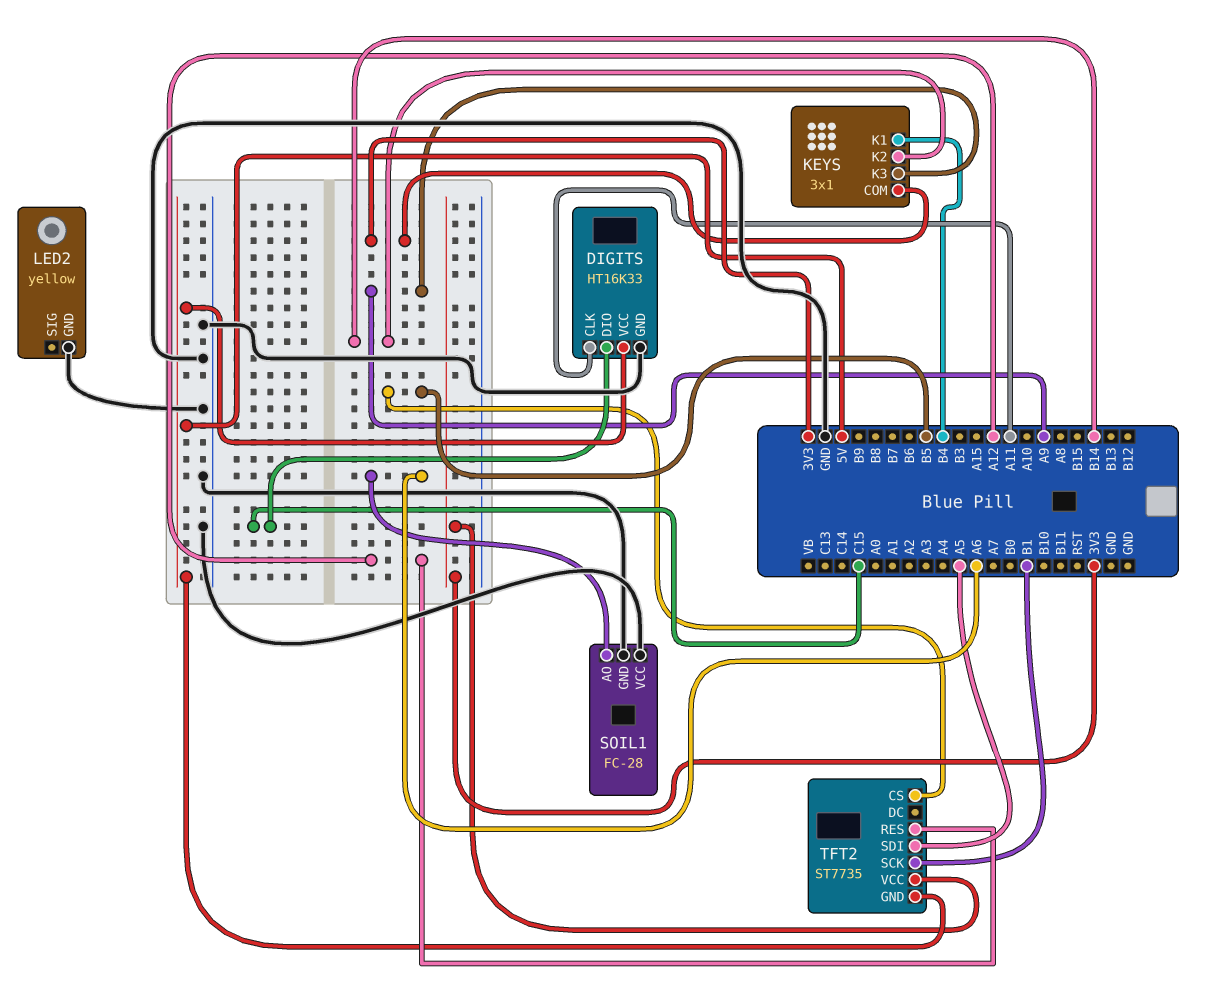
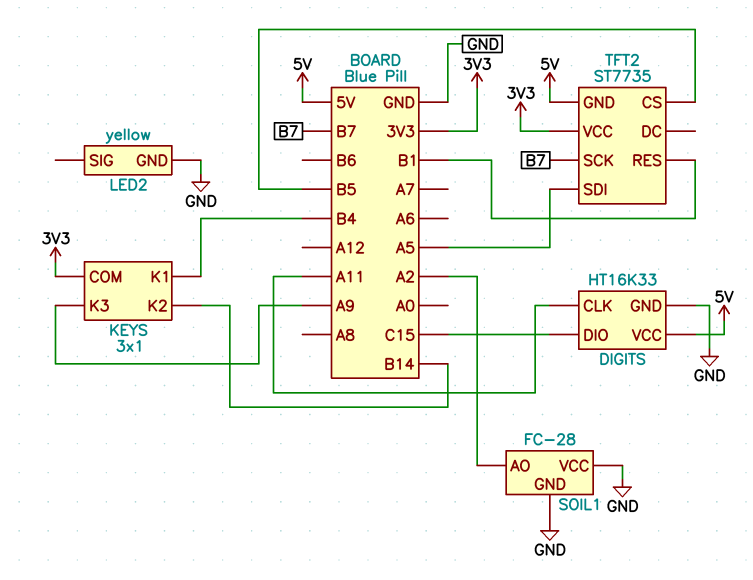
SOIL1 pin AO: A6 -> A2
TFT2 pin RES: A12 -> B1
TFT2 pin SCK: B1 -> B7

